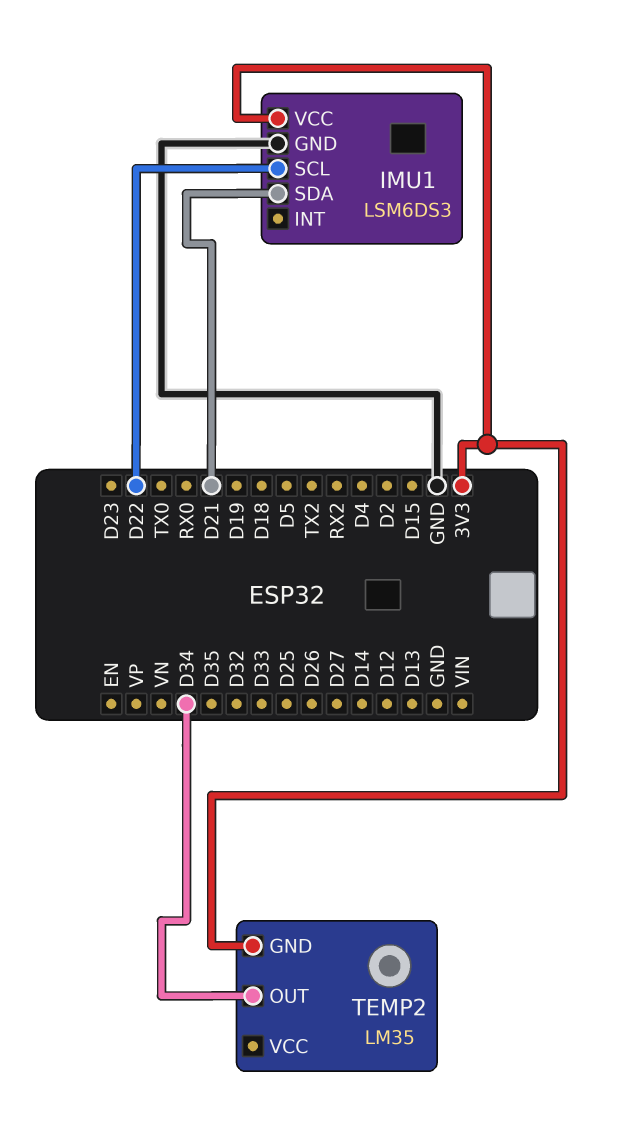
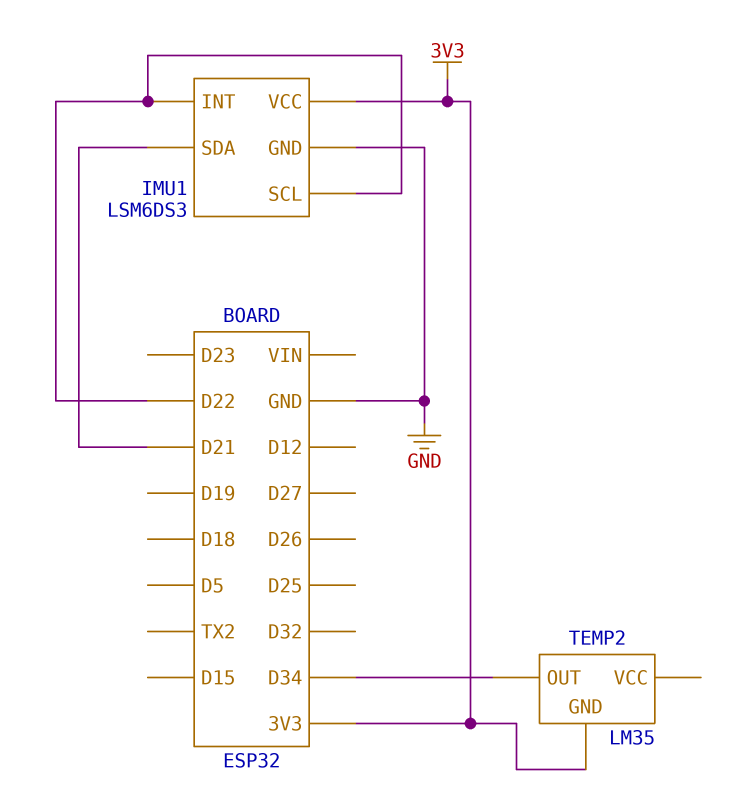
IMU1 pin INT: none -> D22

